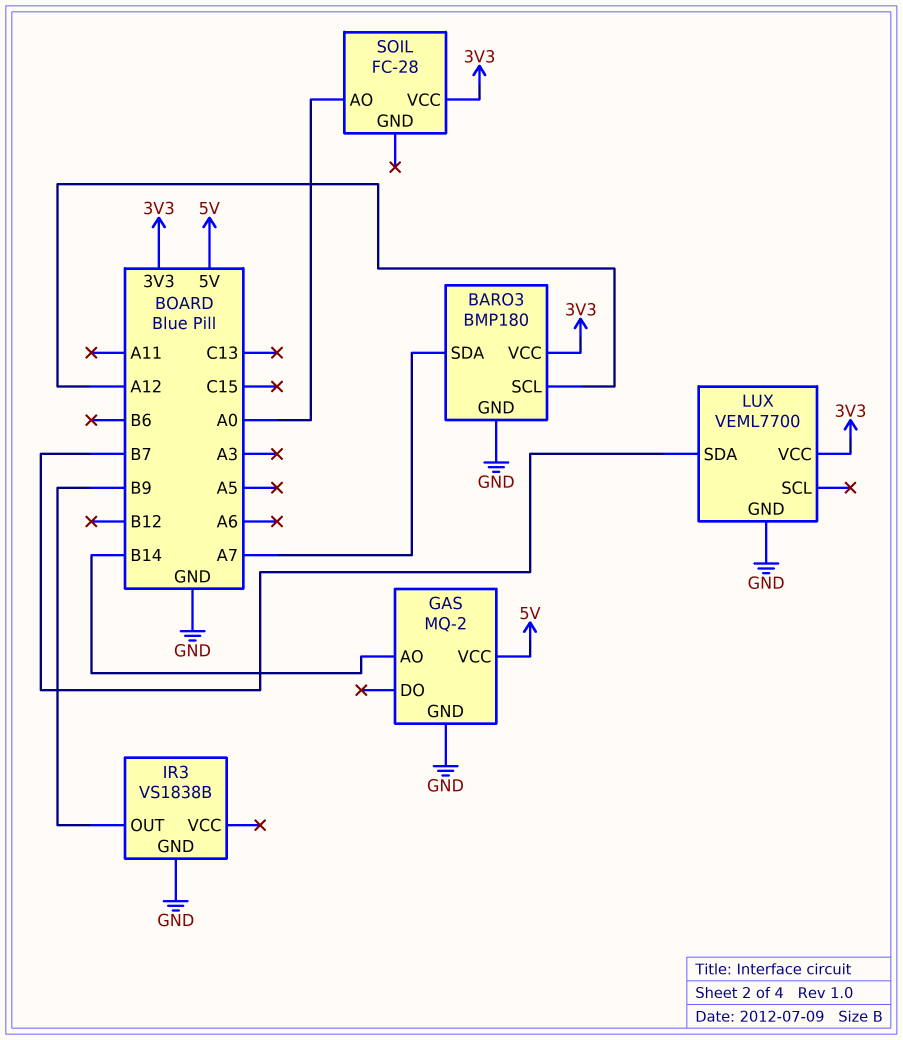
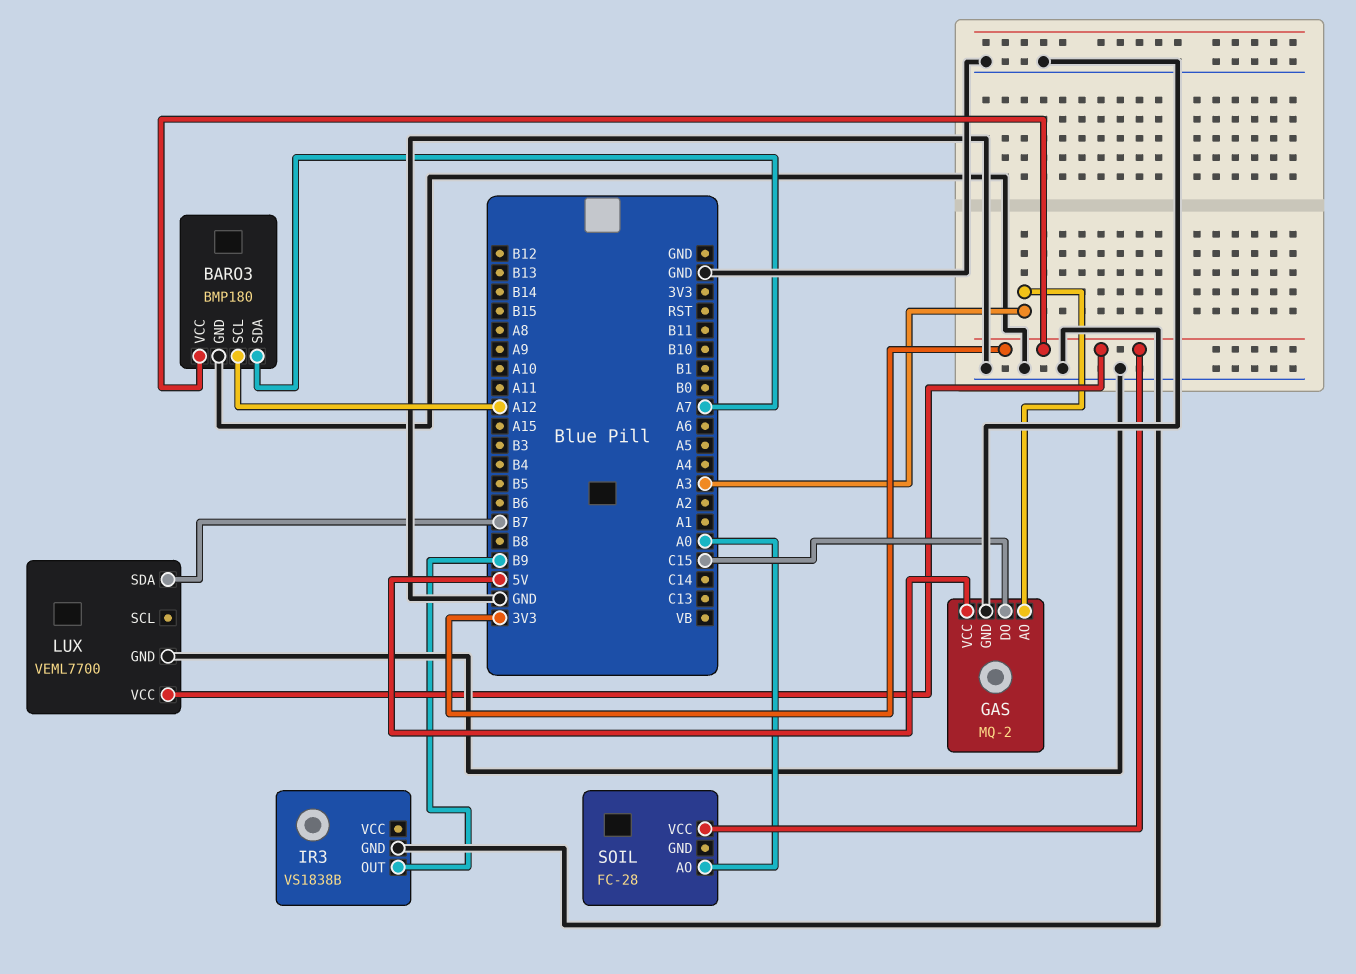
GAS pin AO: B14 -> A3
GAS pin DO: none -> C15

